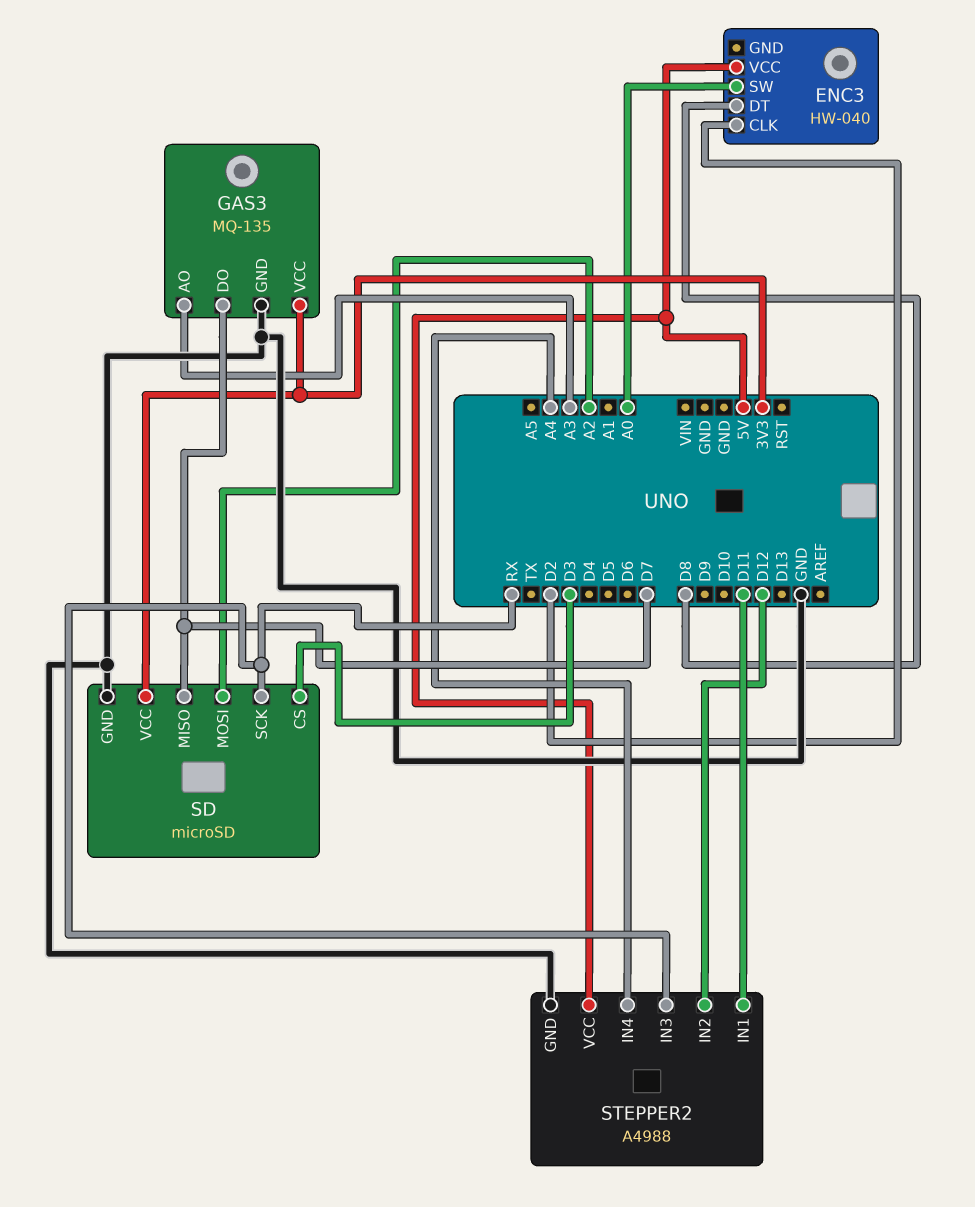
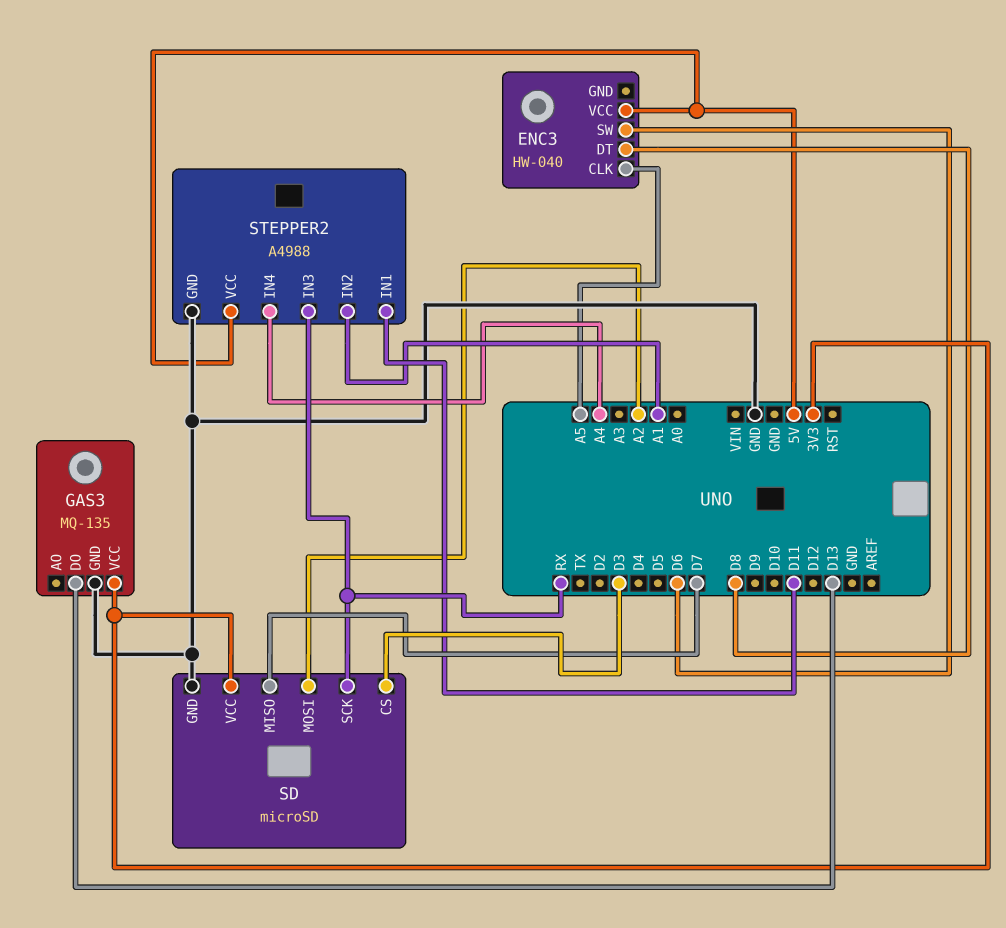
ENC3 pin CLK: D2 -> A5
ENC3 pin SW: A0 -> D6
GAS3 pin AO: A3 -> none
GAS3 pin DO: D7 -> D13
STEPPER2 pin IN2: D12 -> A1

